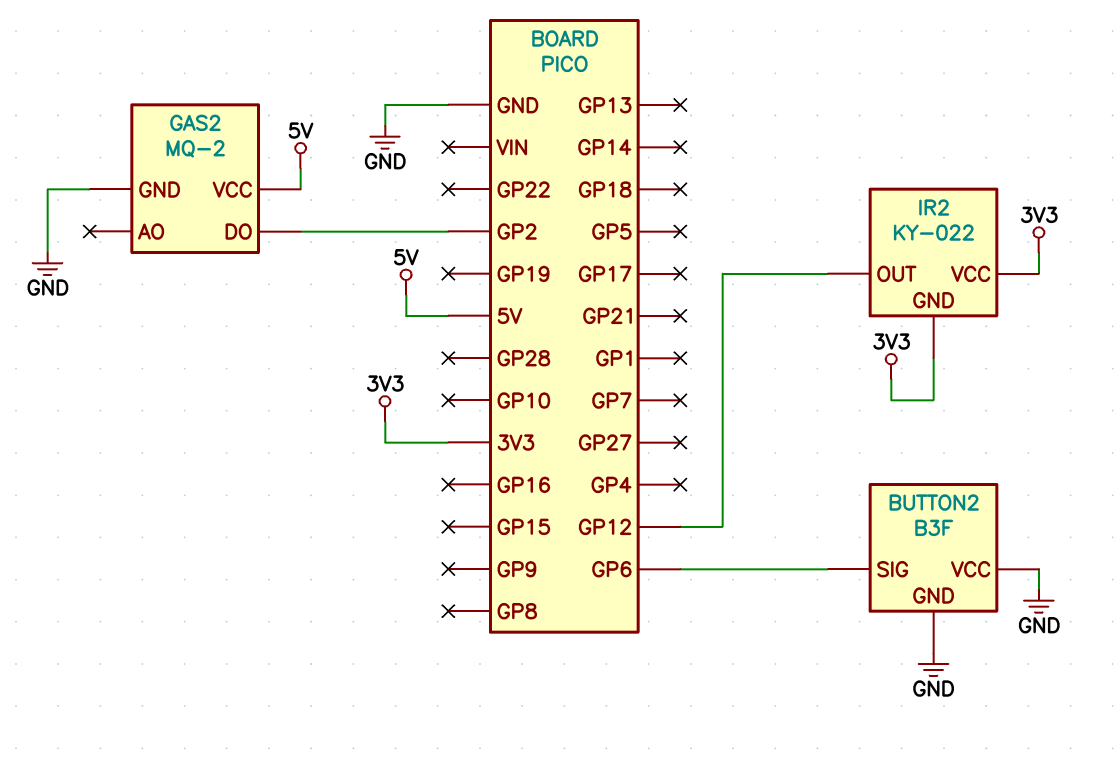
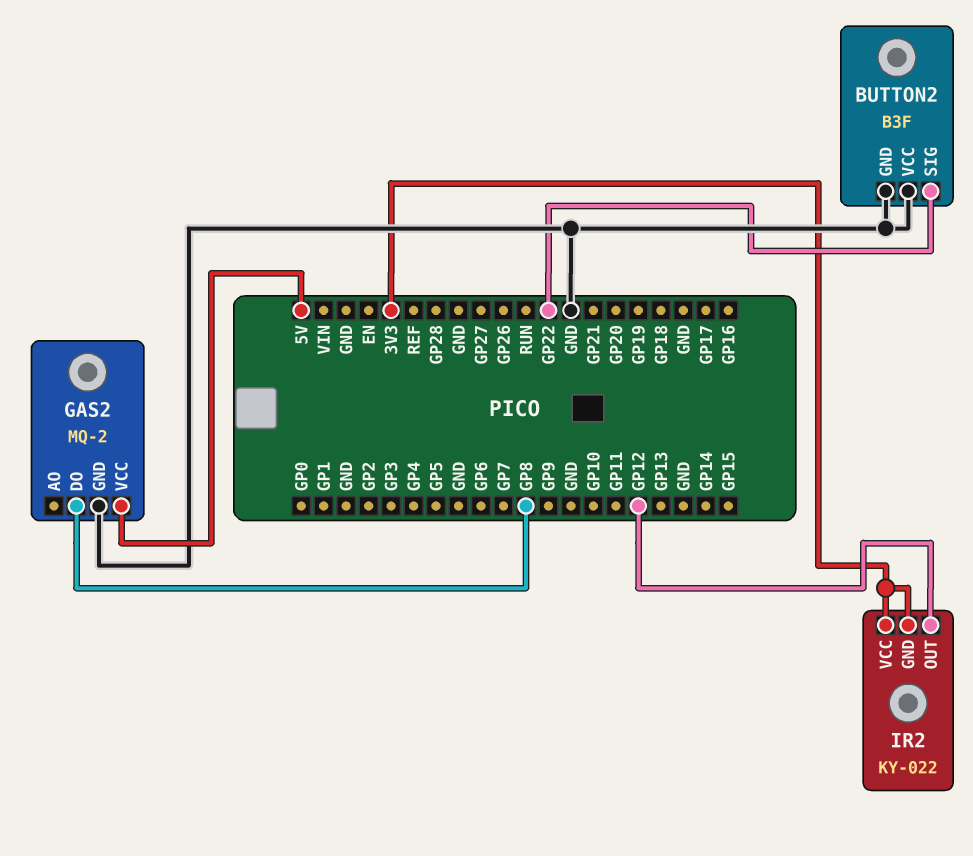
BUTTON2 pin SIG: GP6 -> GP22
GAS2 pin DO: GP2 -> GP8

